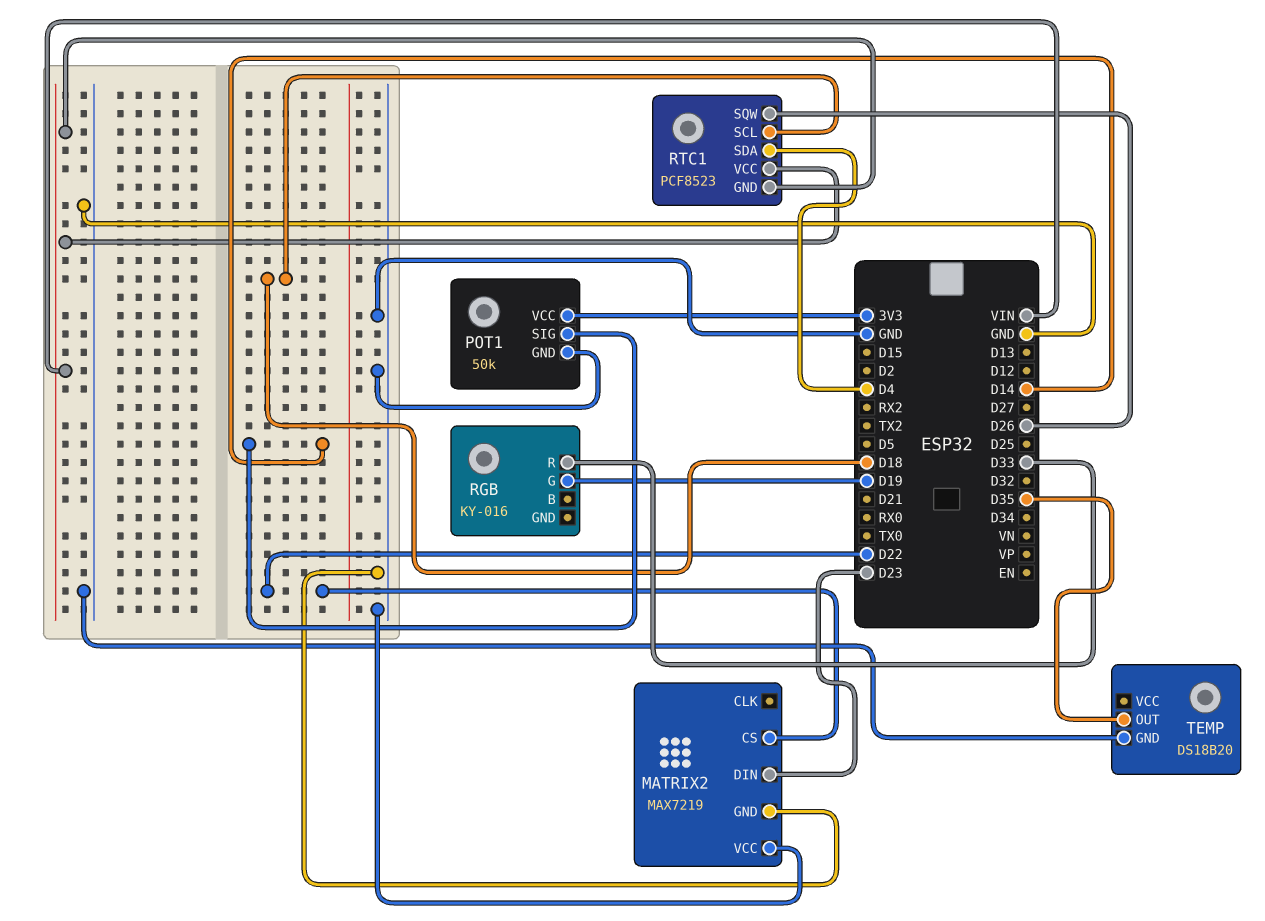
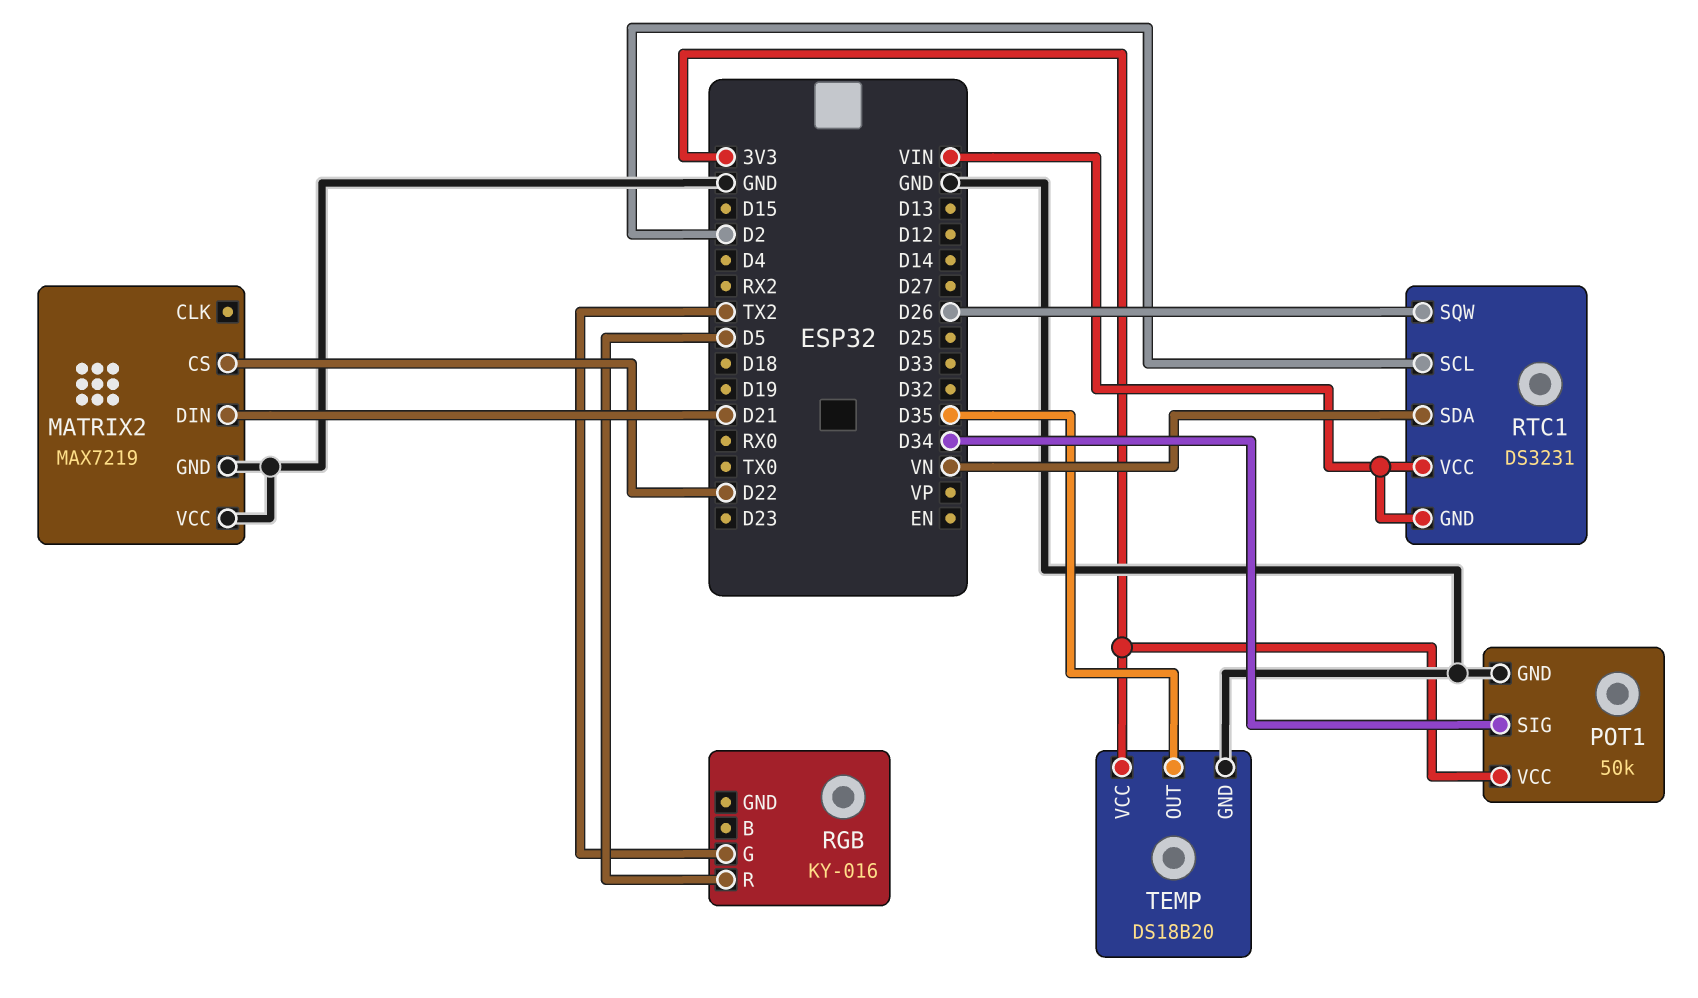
MATRIX2 pin DIN: D23 -> D21
POT1 pin SIG: D14 -> D34
RGB pin G: D19 -> TX2
RGB pin R: D33 -> D5
RTC1: PCF8523 -> DS3231
RTC1 pin SCL: D18 -> D2
RTC1 pin SDA: D4 -> VN
TEMP pin VCC: none -> 3V3

